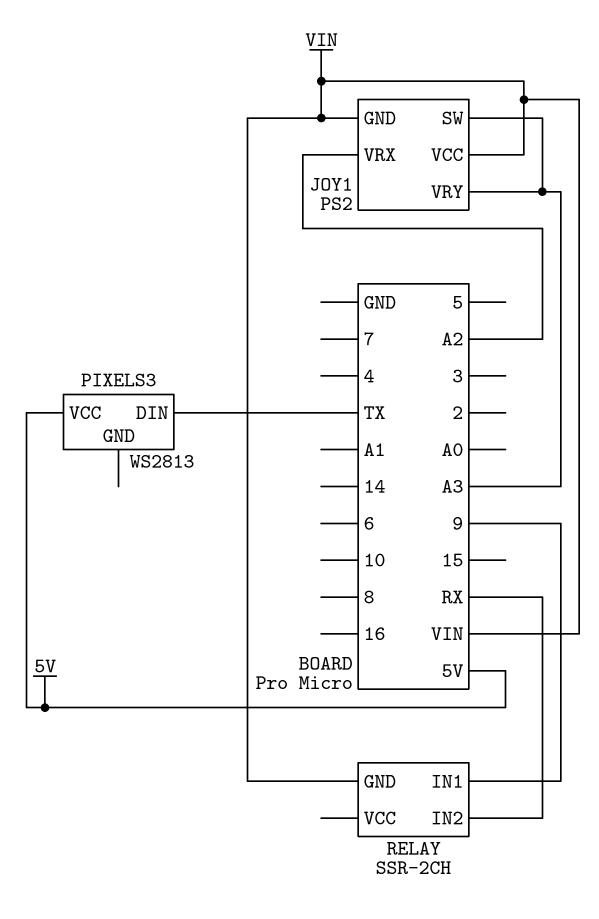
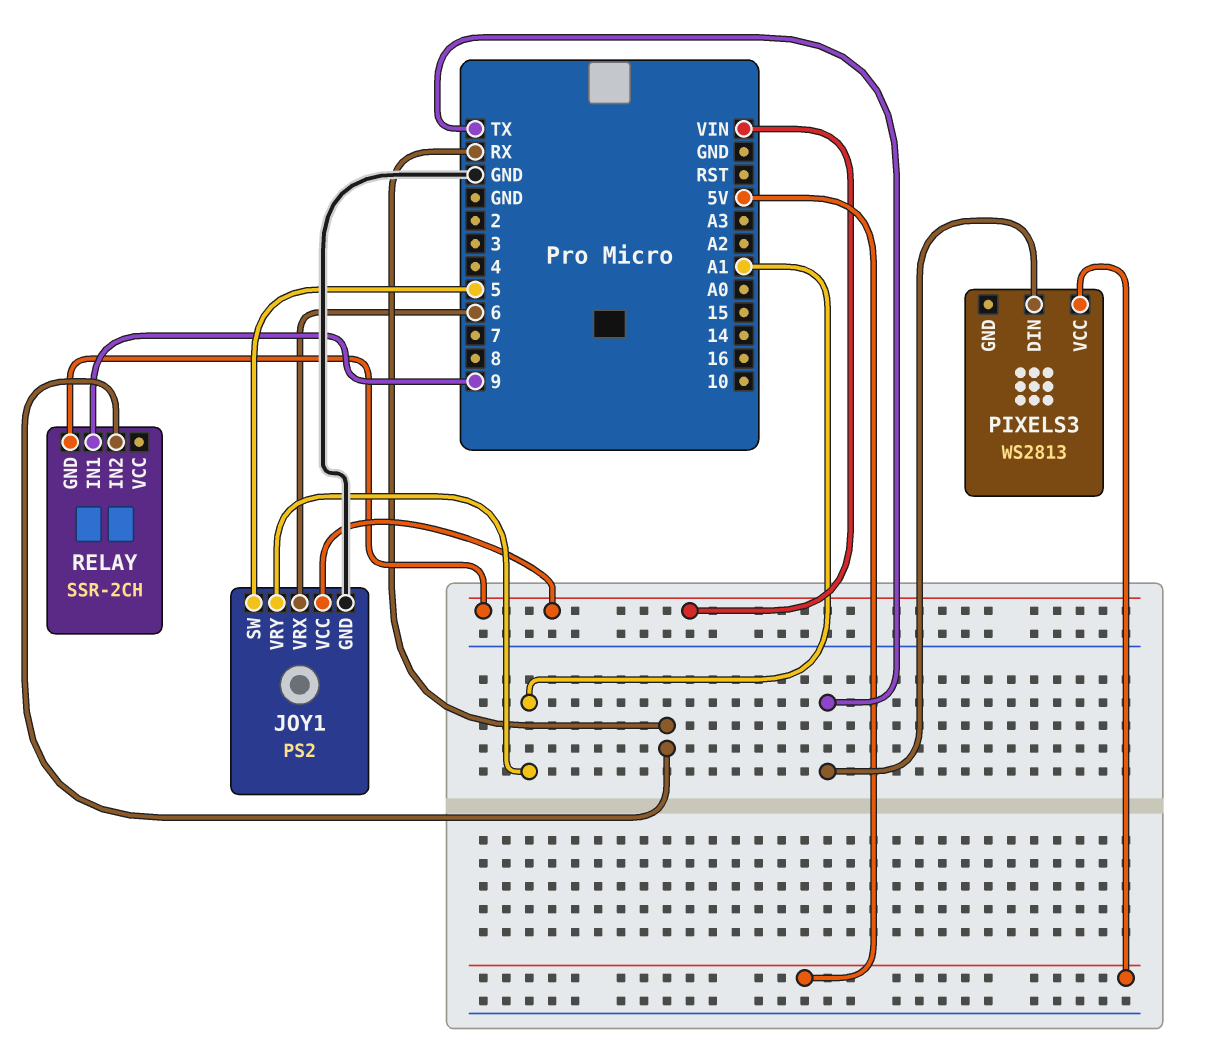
JOY1 pin GND: VIN -> GND
JOY1 pin SW: A3 -> 5
JOY1 pin VRX: A2 -> 6
JOY1 pin VRY: A3 -> A1

